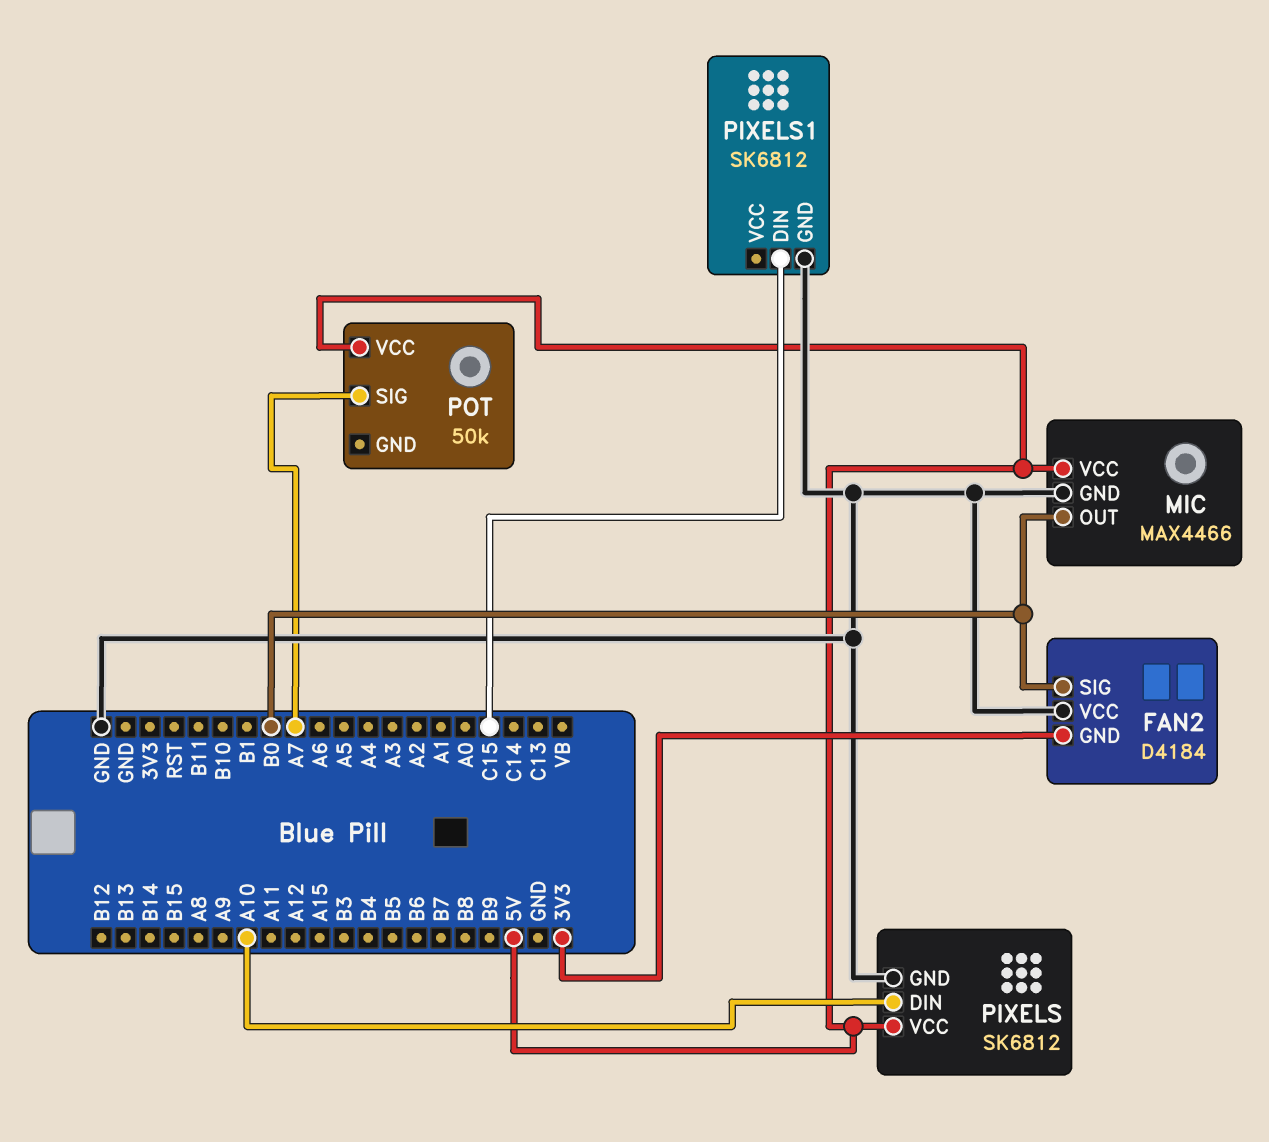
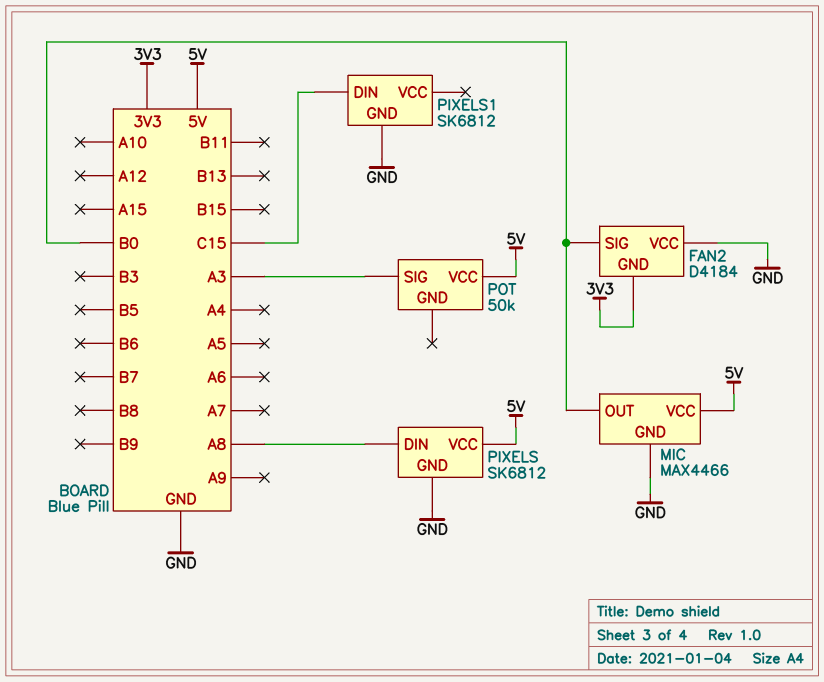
PIXELS pin DIN: A10 -> A8
POT pin SIG: A7 -> A3

